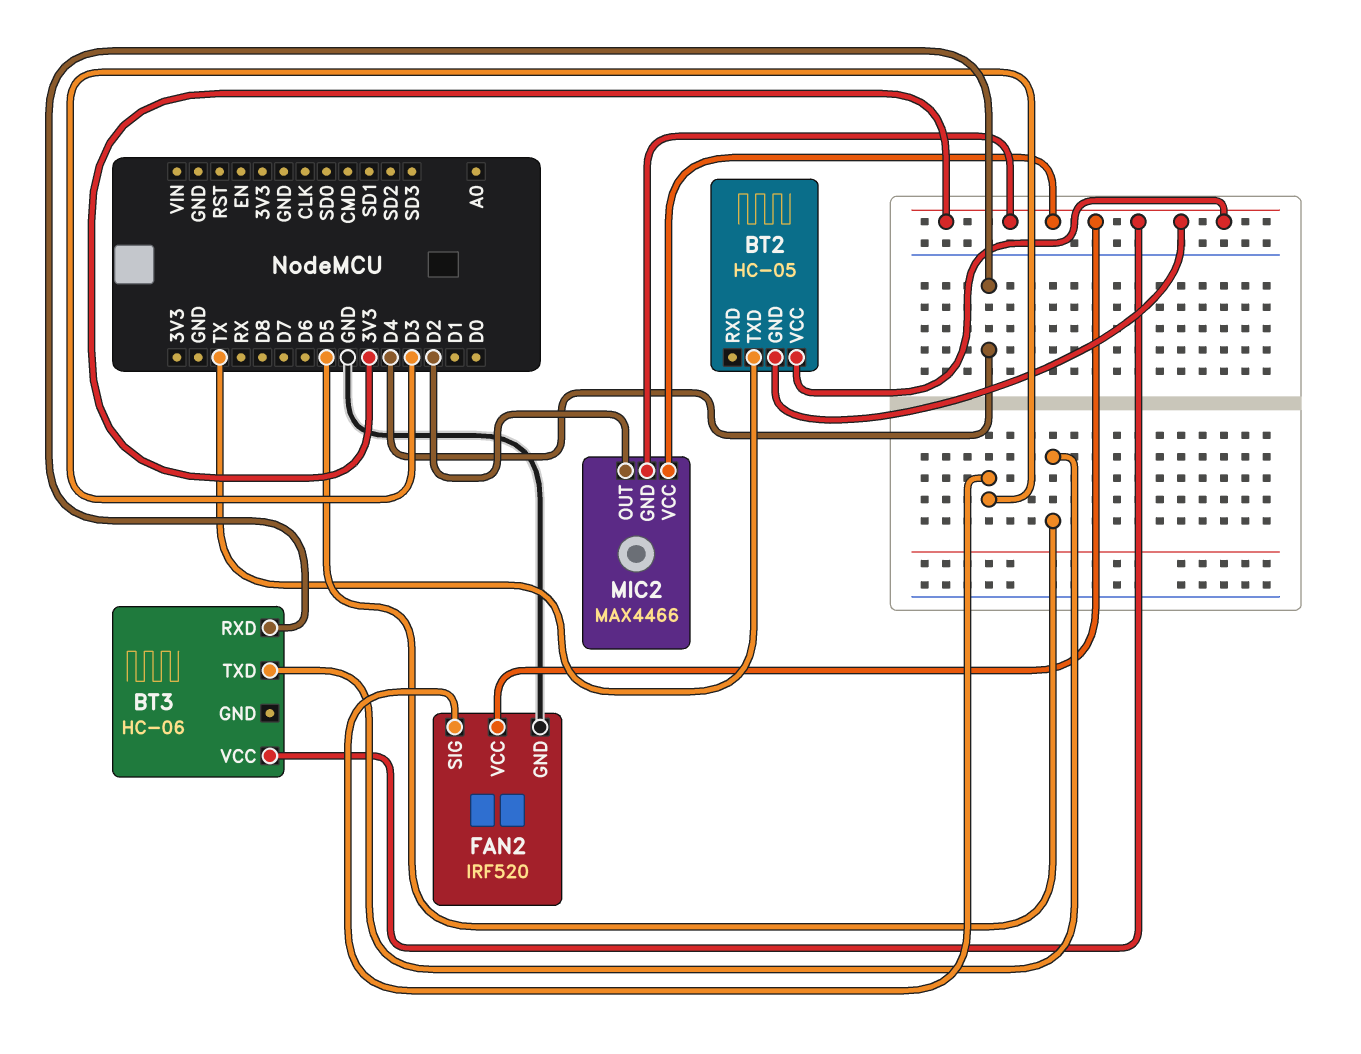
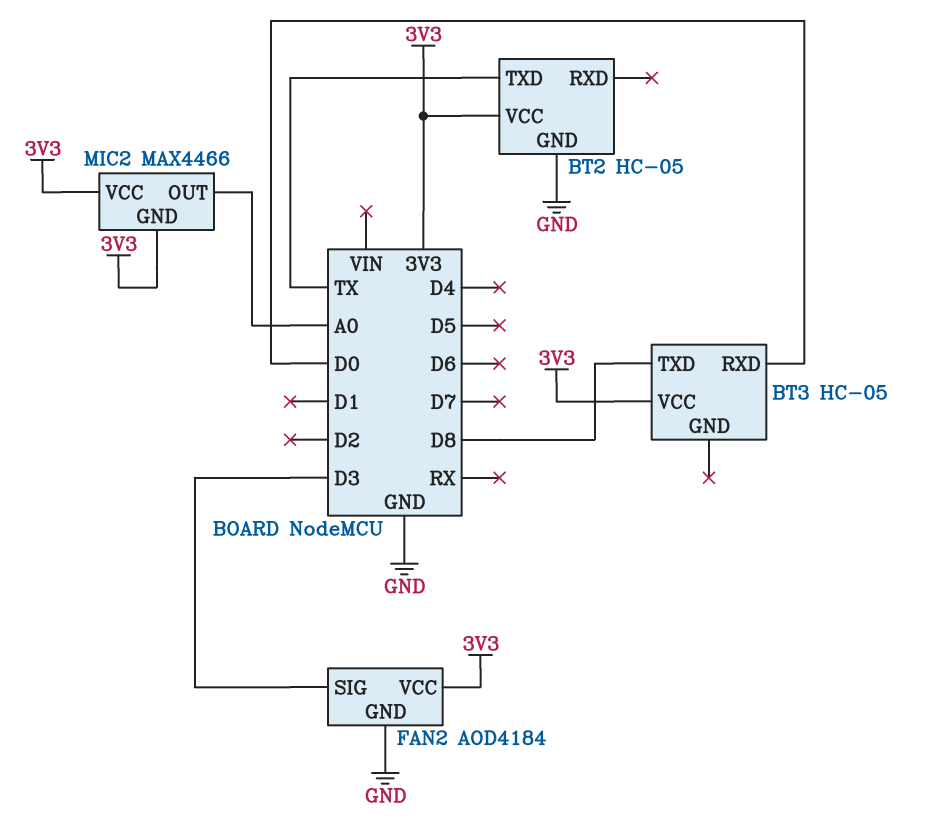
BT2 pin GND: 3V3 -> GND
BT3: HC-06 -> HC-05
BT3 pin RXD: D4 -> D0
BT3 pin TXD: D5 -> D8
FAN2: IRF520 -> AOD4184
MIC2 pin OUT: D2 -> A0

